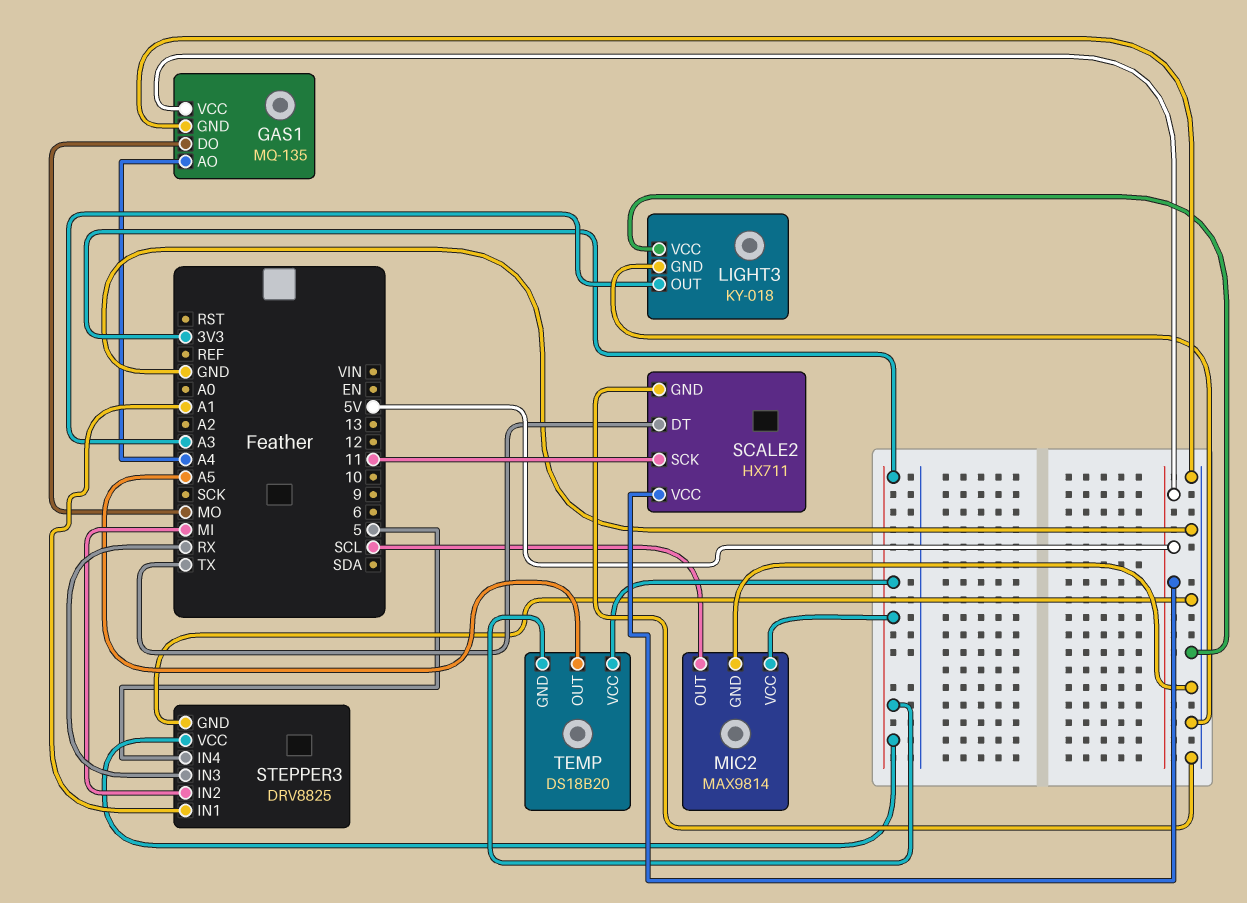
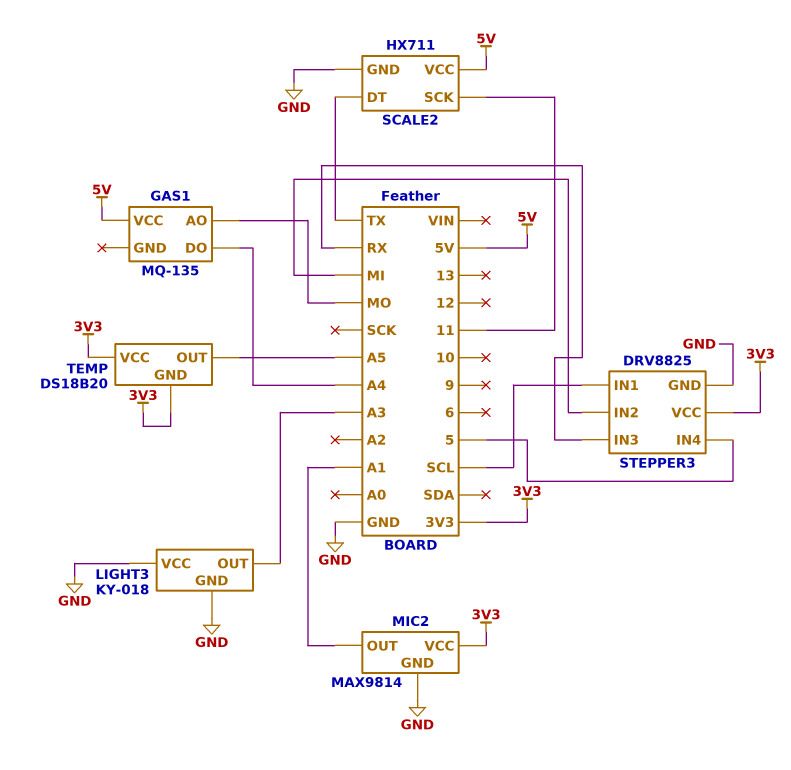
GAS1 pin AO: A4 -> MO
GAS1 pin DO: MO -> A4
GAS1 pin GND: GND -> none
MIC2 pin OUT: SCL -> A1
STEPPER3 pin IN1: A1 -> SCL

